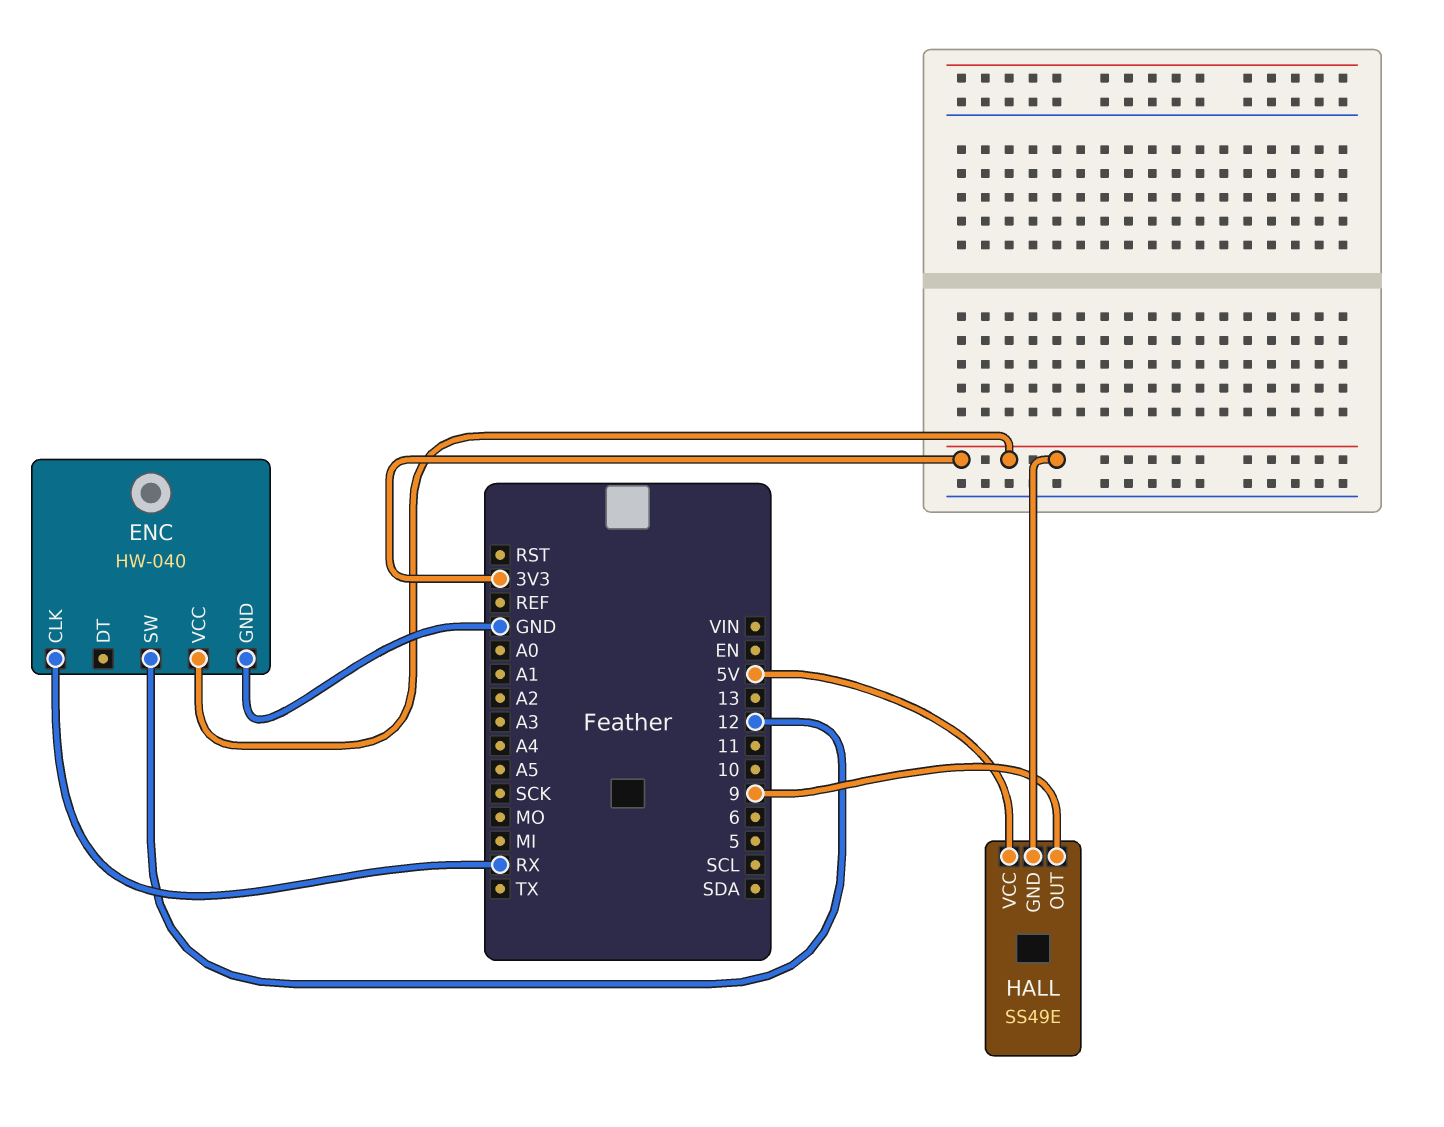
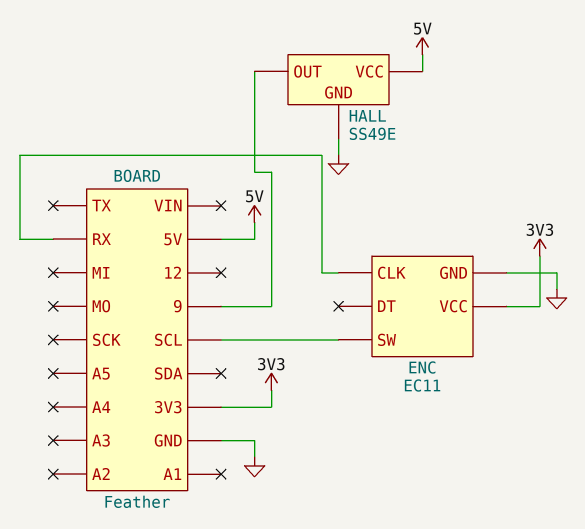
ENC: HW-040 -> EC11
ENC pin SW: 12 -> SCL
HALL pin GND: 3V3 -> GND

